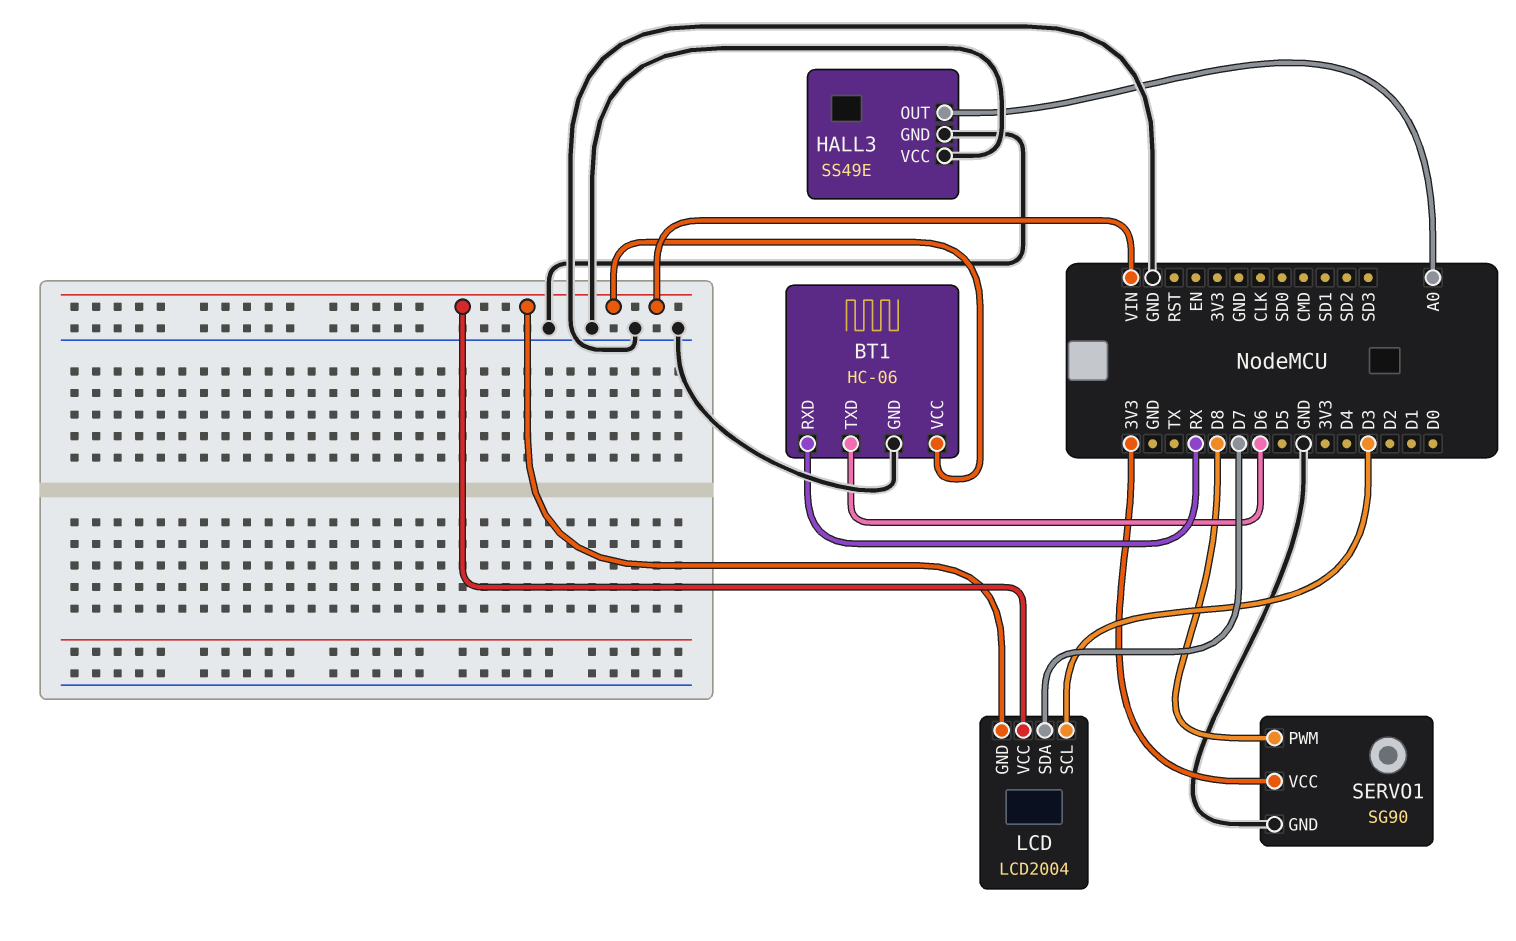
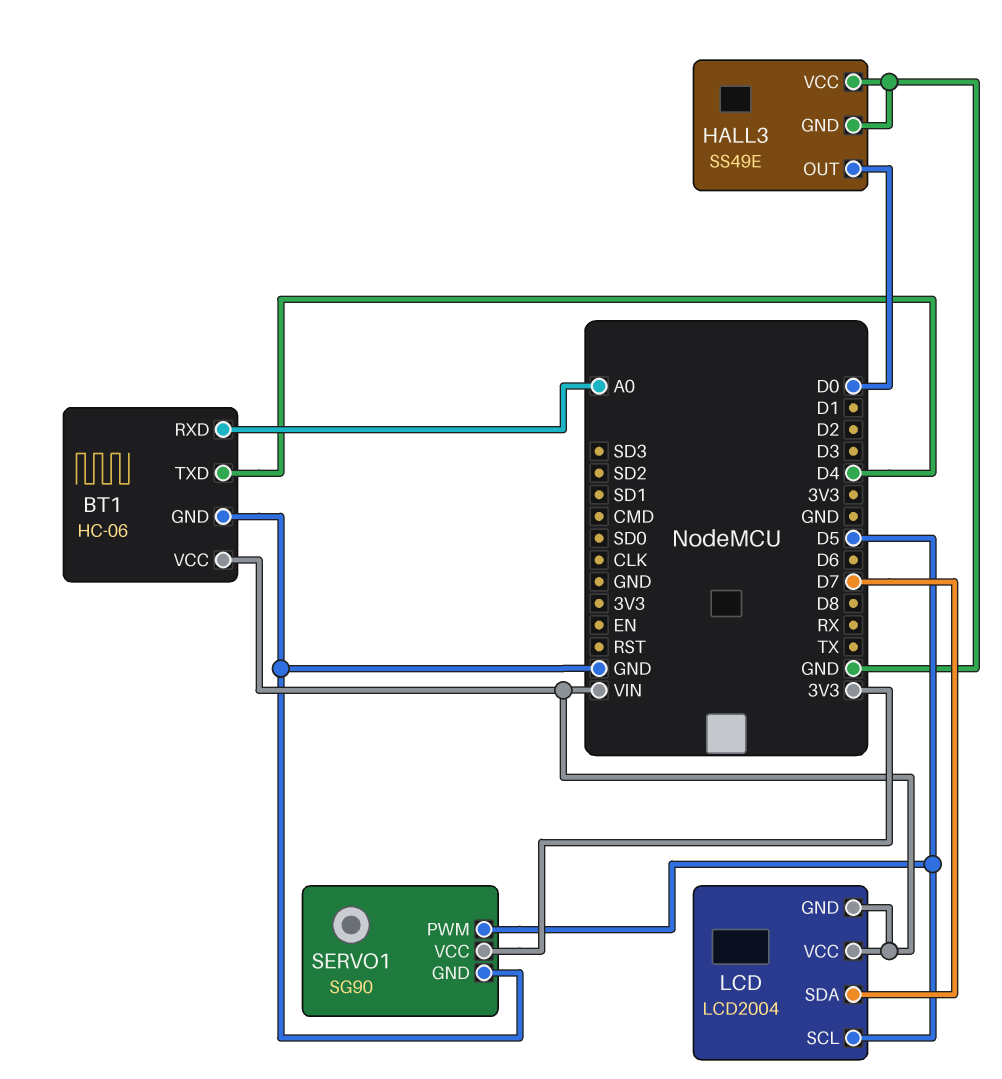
BT1 pin RXD: RX -> A0
BT1 pin TXD: D6 -> D4
HALL3 pin OUT: A0 -> D0
LCD pin SCL: D3 -> D5
SERVO1 pin PWM: D8 -> D5

